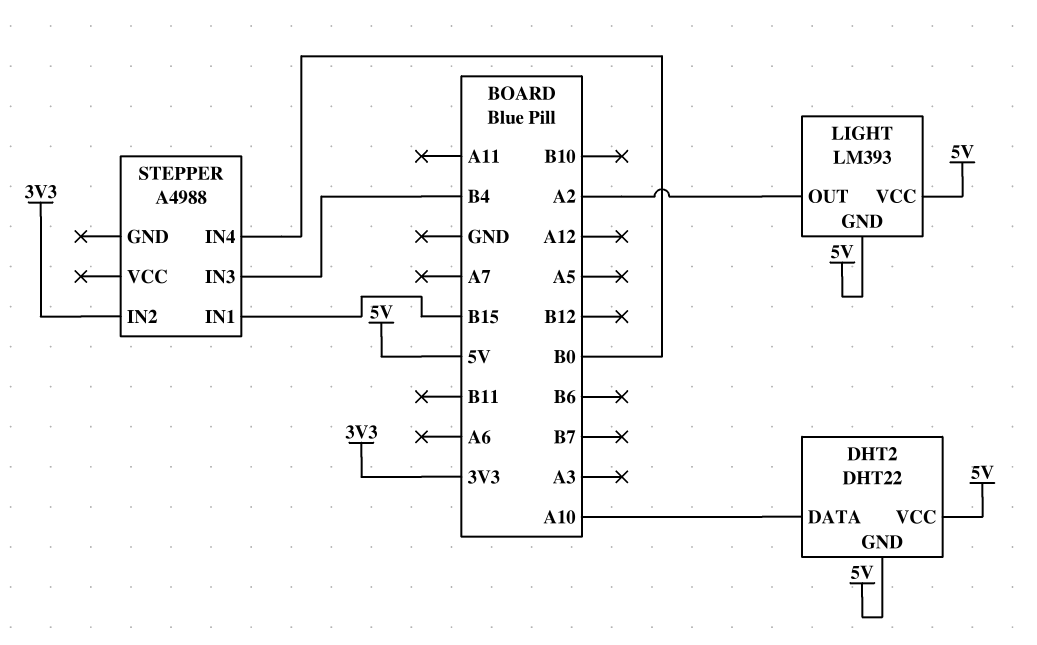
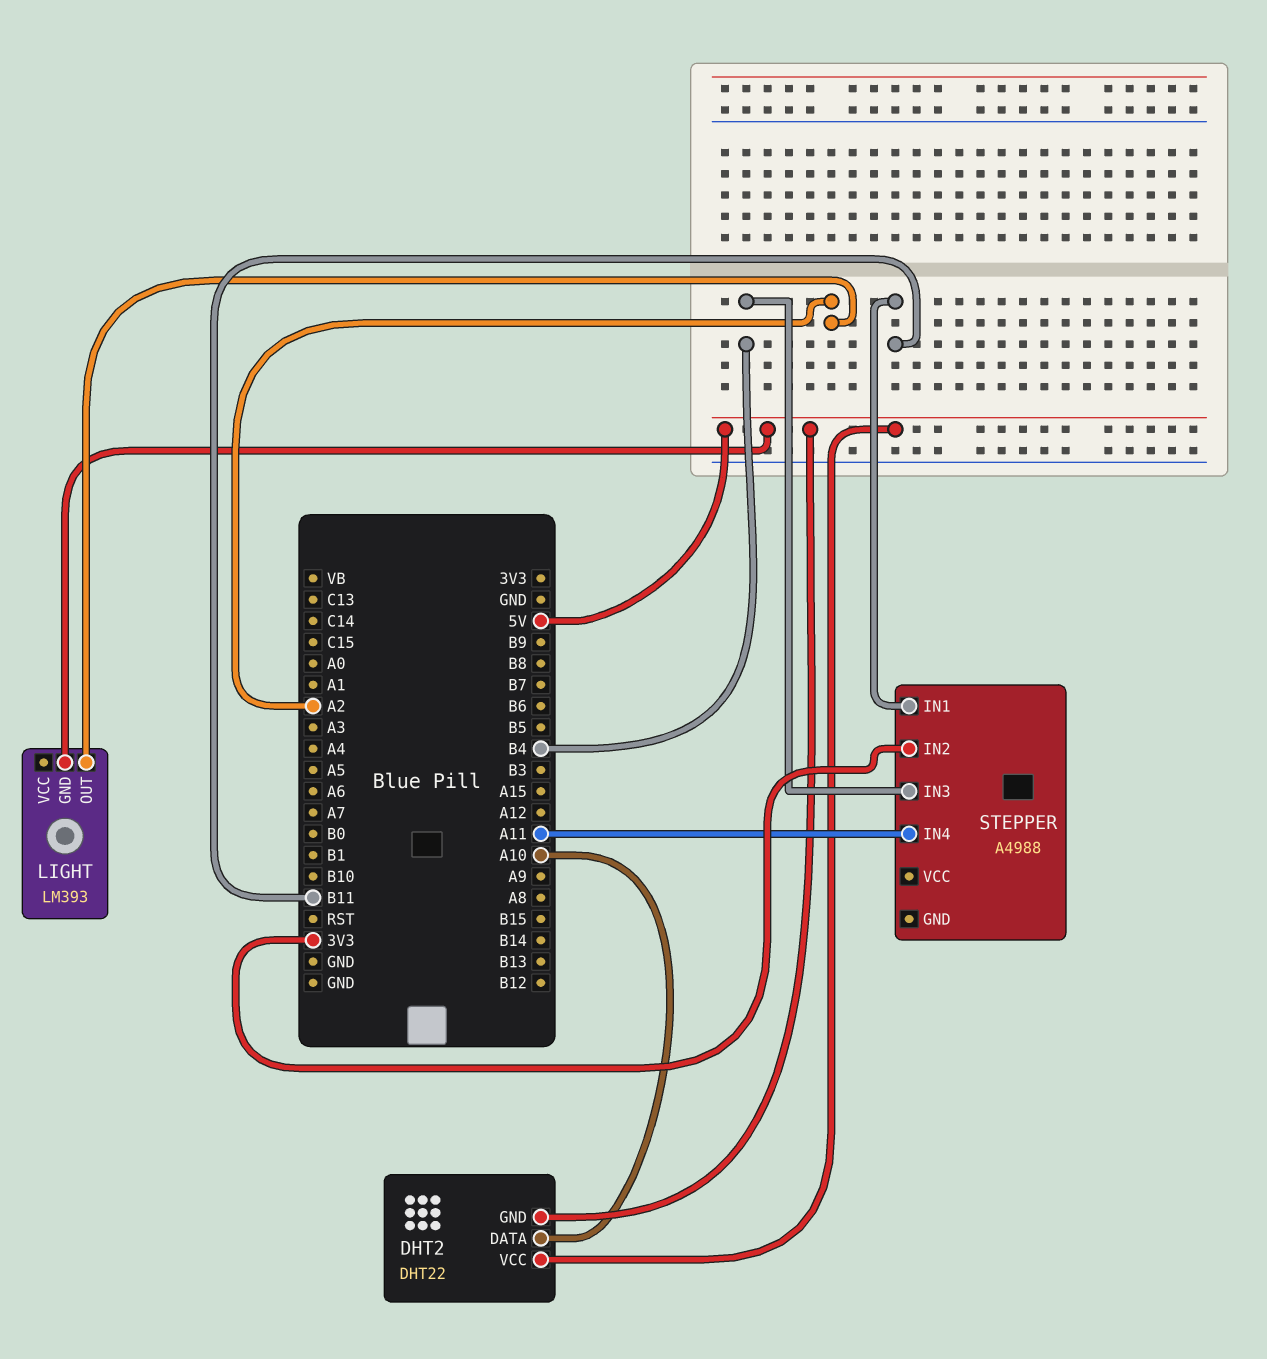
LIGHT pin VCC: 5V -> none
STEPPER pin IN1: B15 -> B11
STEPPER pin IN4: B0 -> A11

